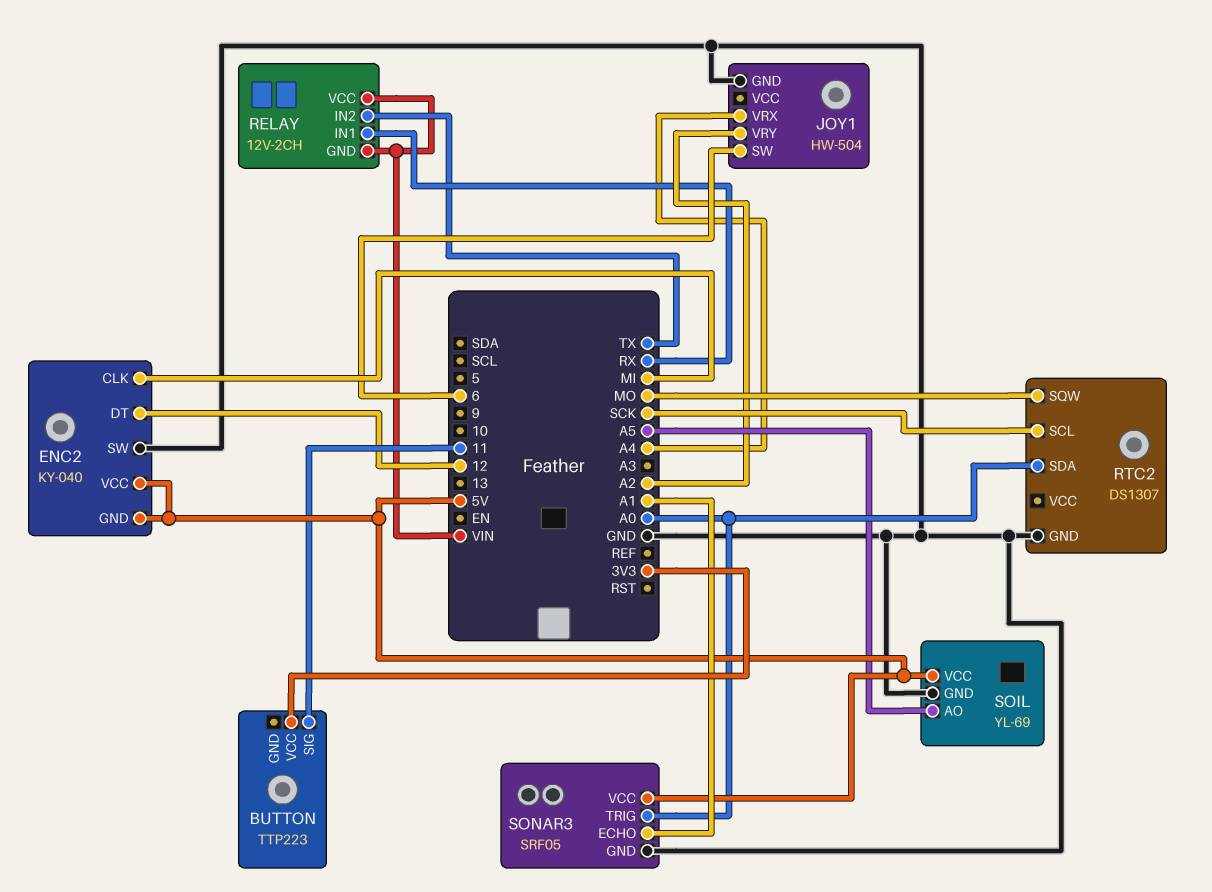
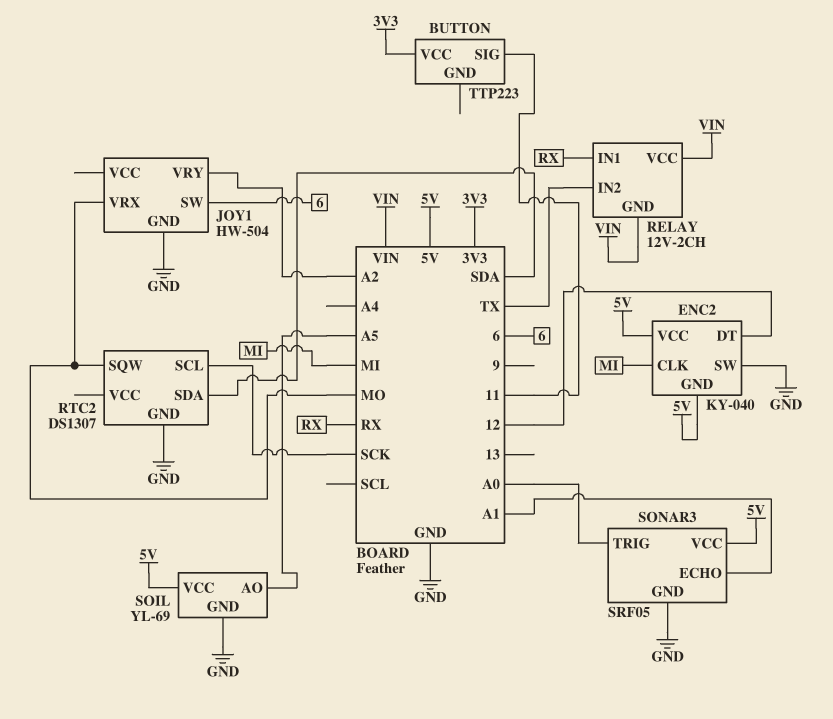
JOY1 pin VRX: A4 -> MO
RTC2 pin SDA: A0 -> SDA

